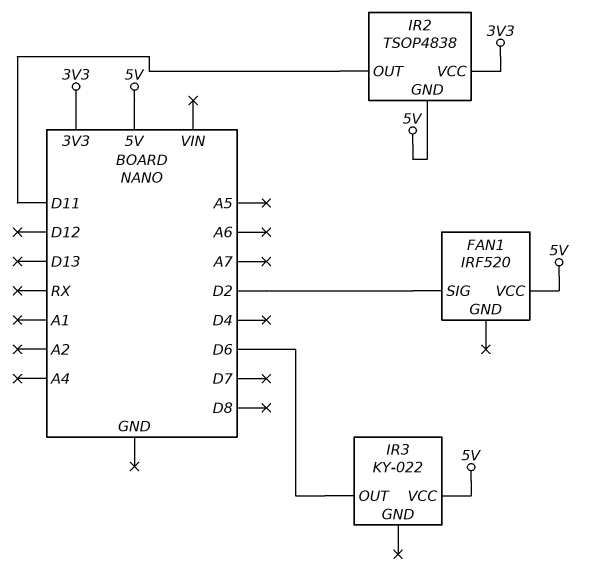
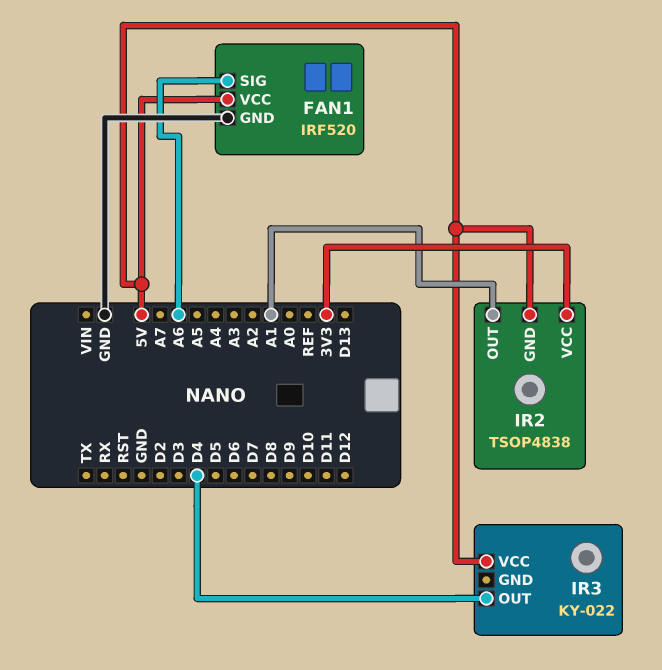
FAN1 pin GND: none -> GND
FAN1 pin SIG: D2 -> A6
IR2 pin OUT: D11 -> A1
IR3 pin OUT: D6 -> D4

